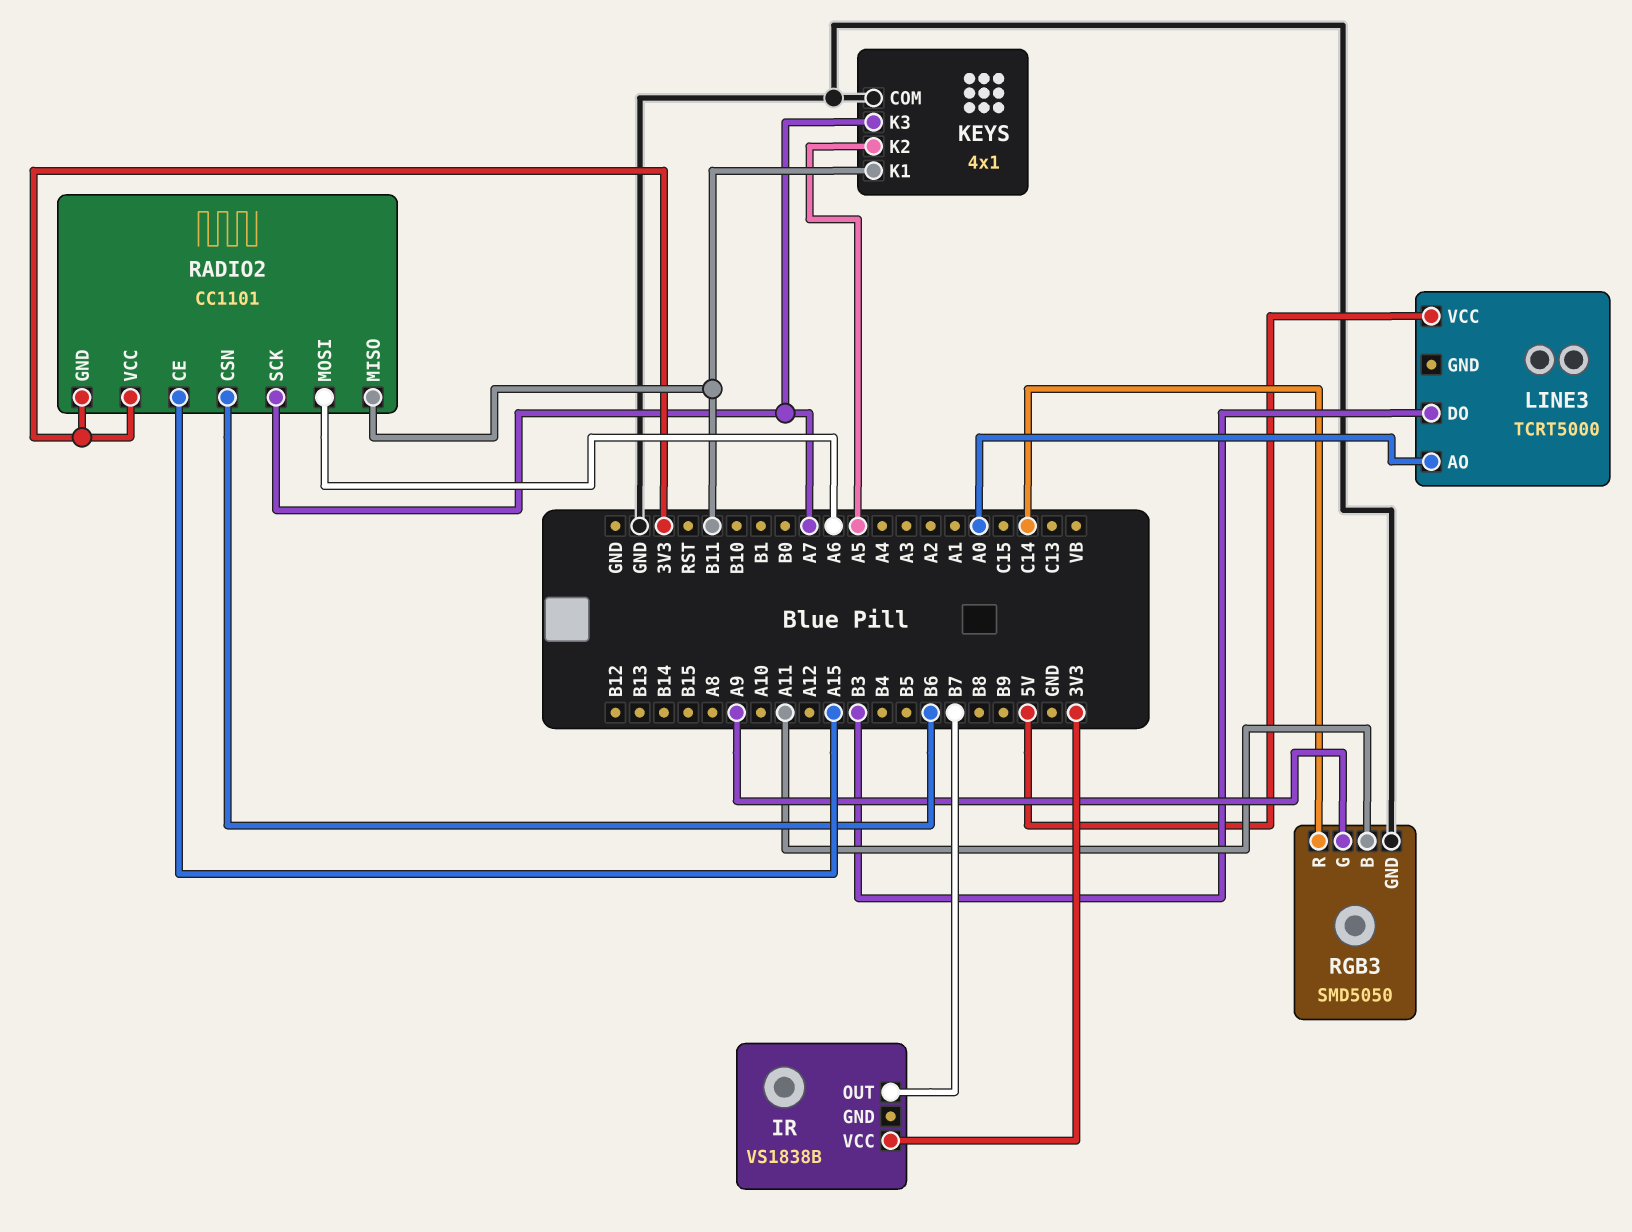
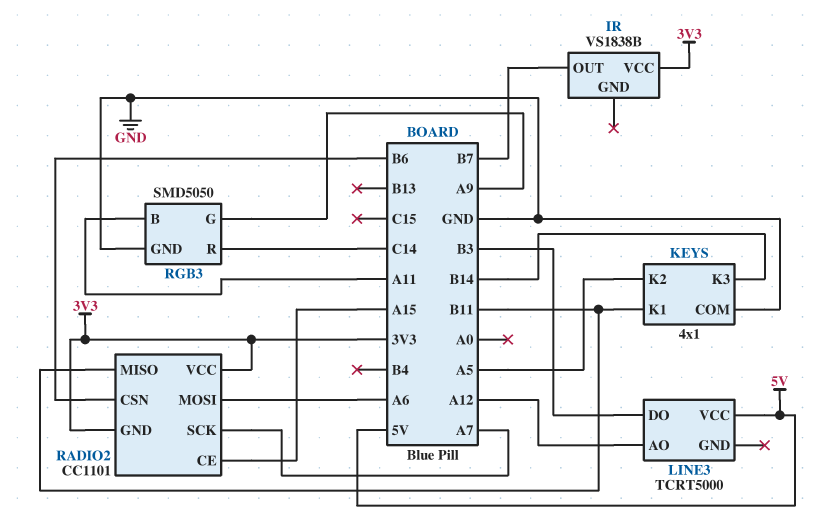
KEYS pin K3: A7 -> B14
LINE3 pin AO: A0 -> A12

